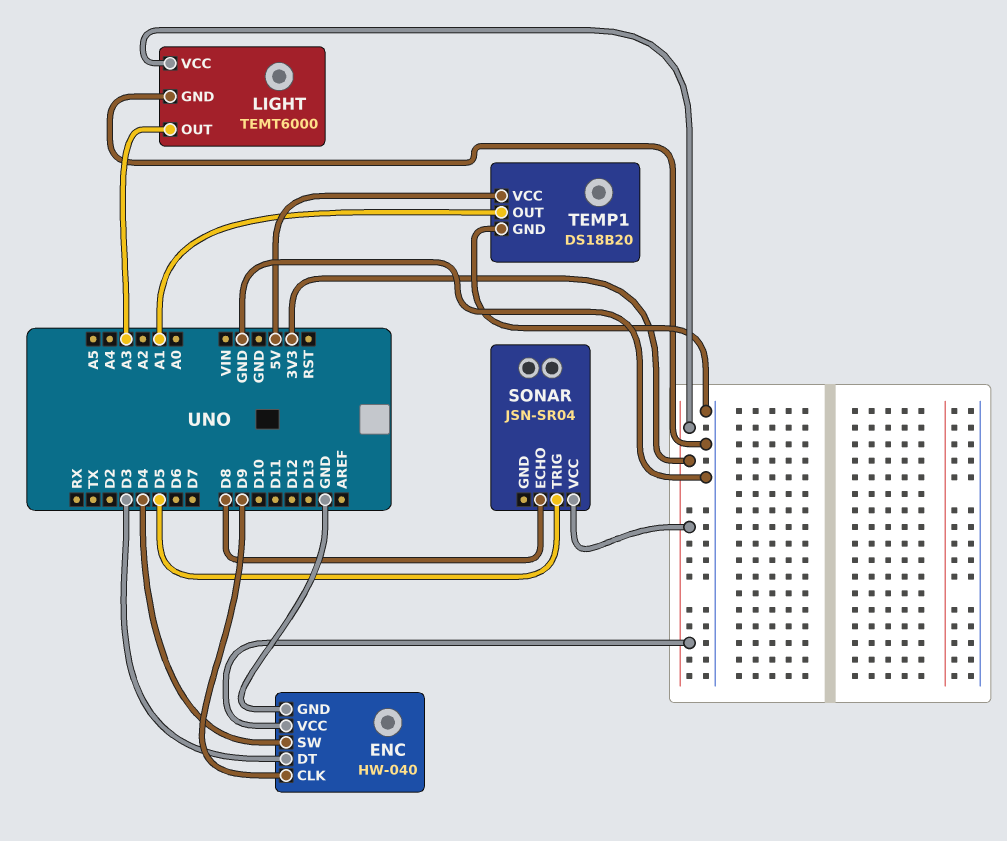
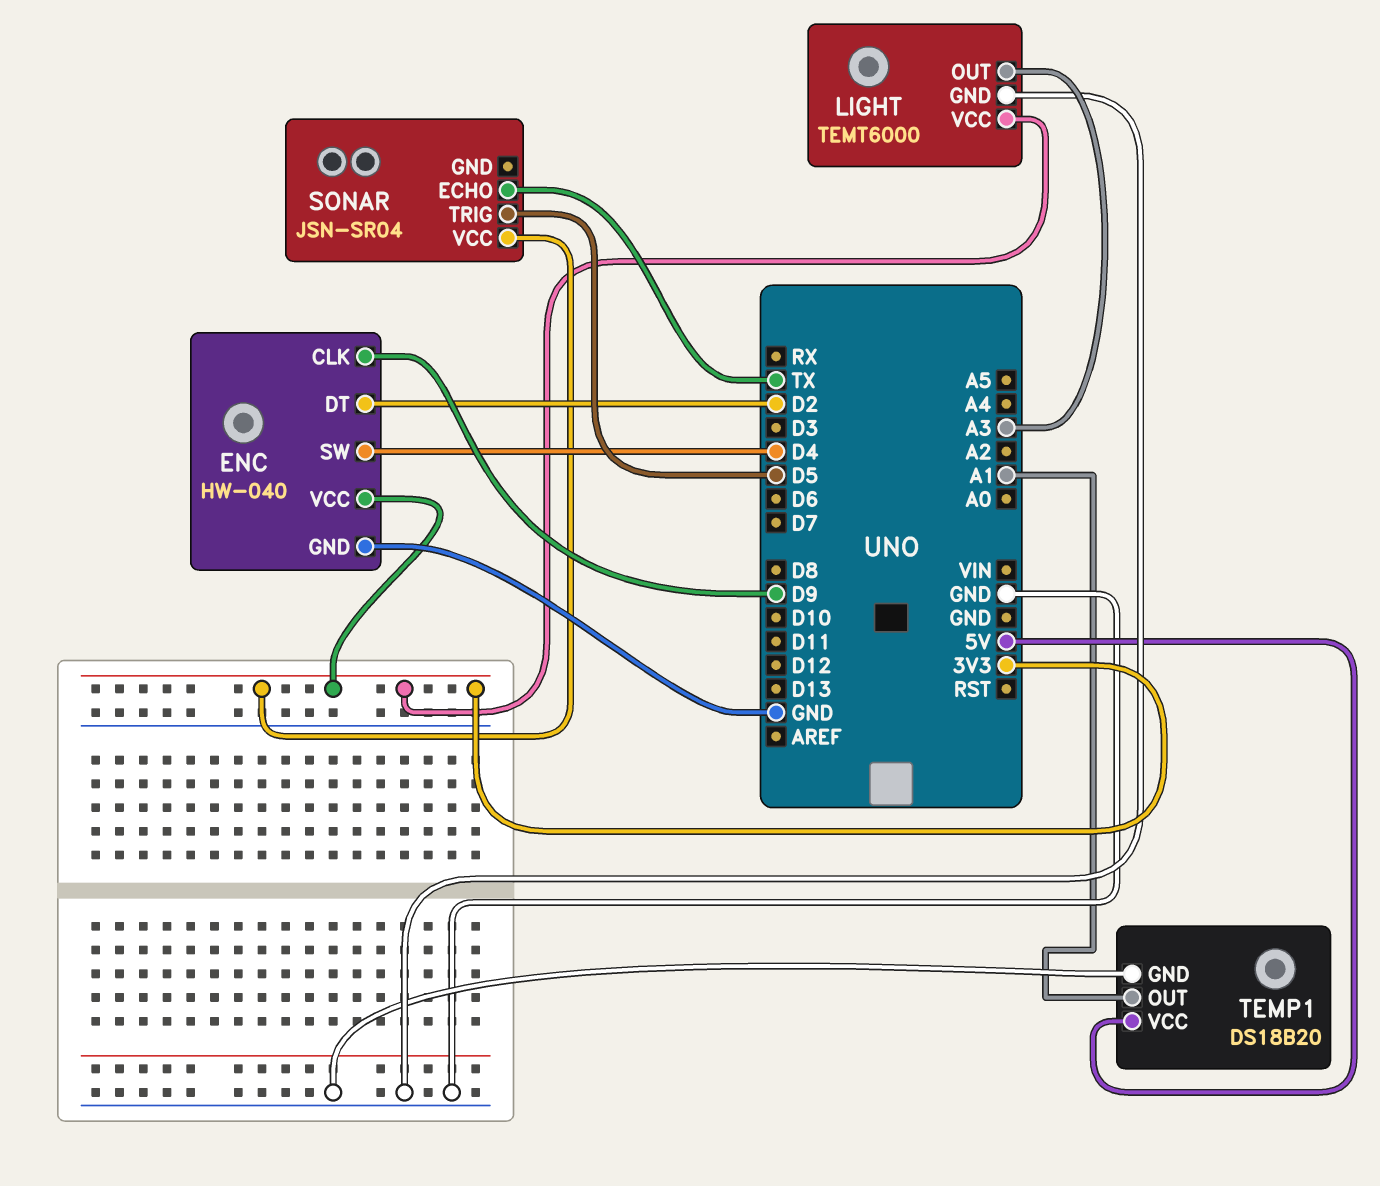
ENC pin DT: D3 -> D2
SONAR pin ECHO: D8 -> TX

